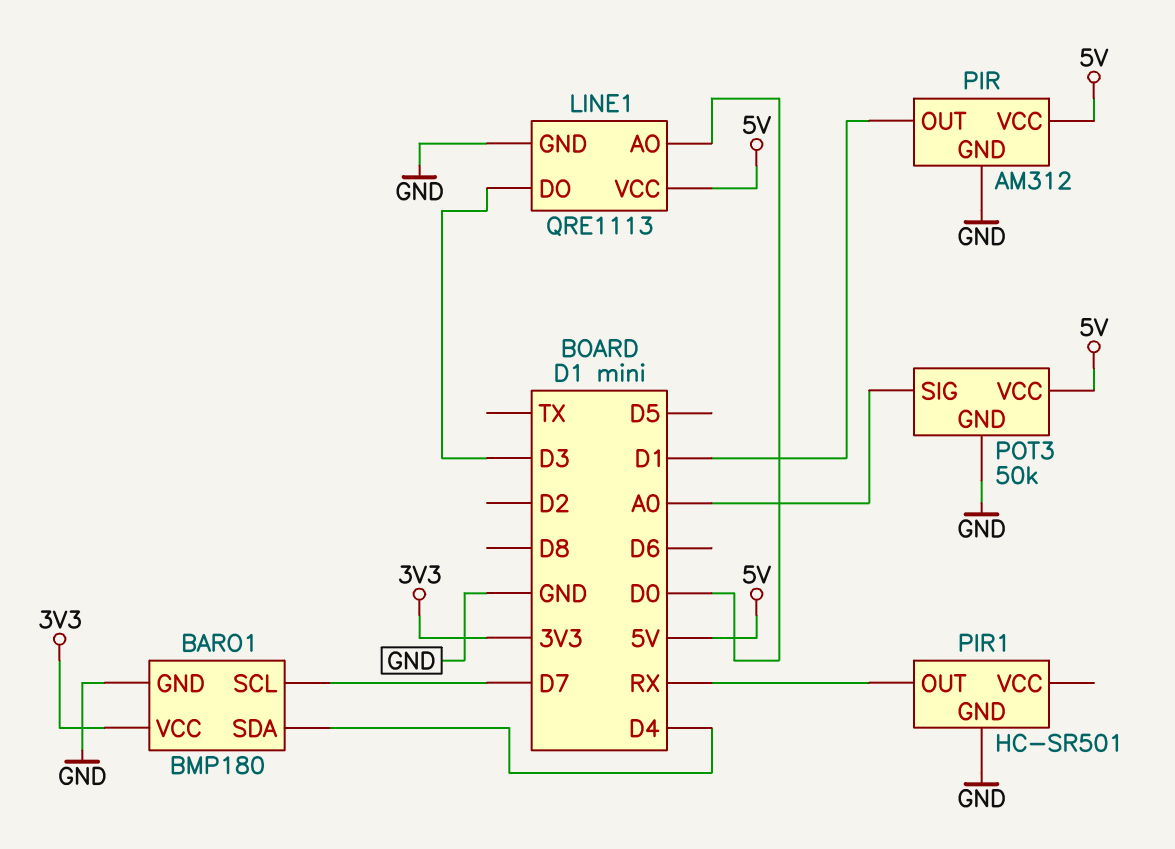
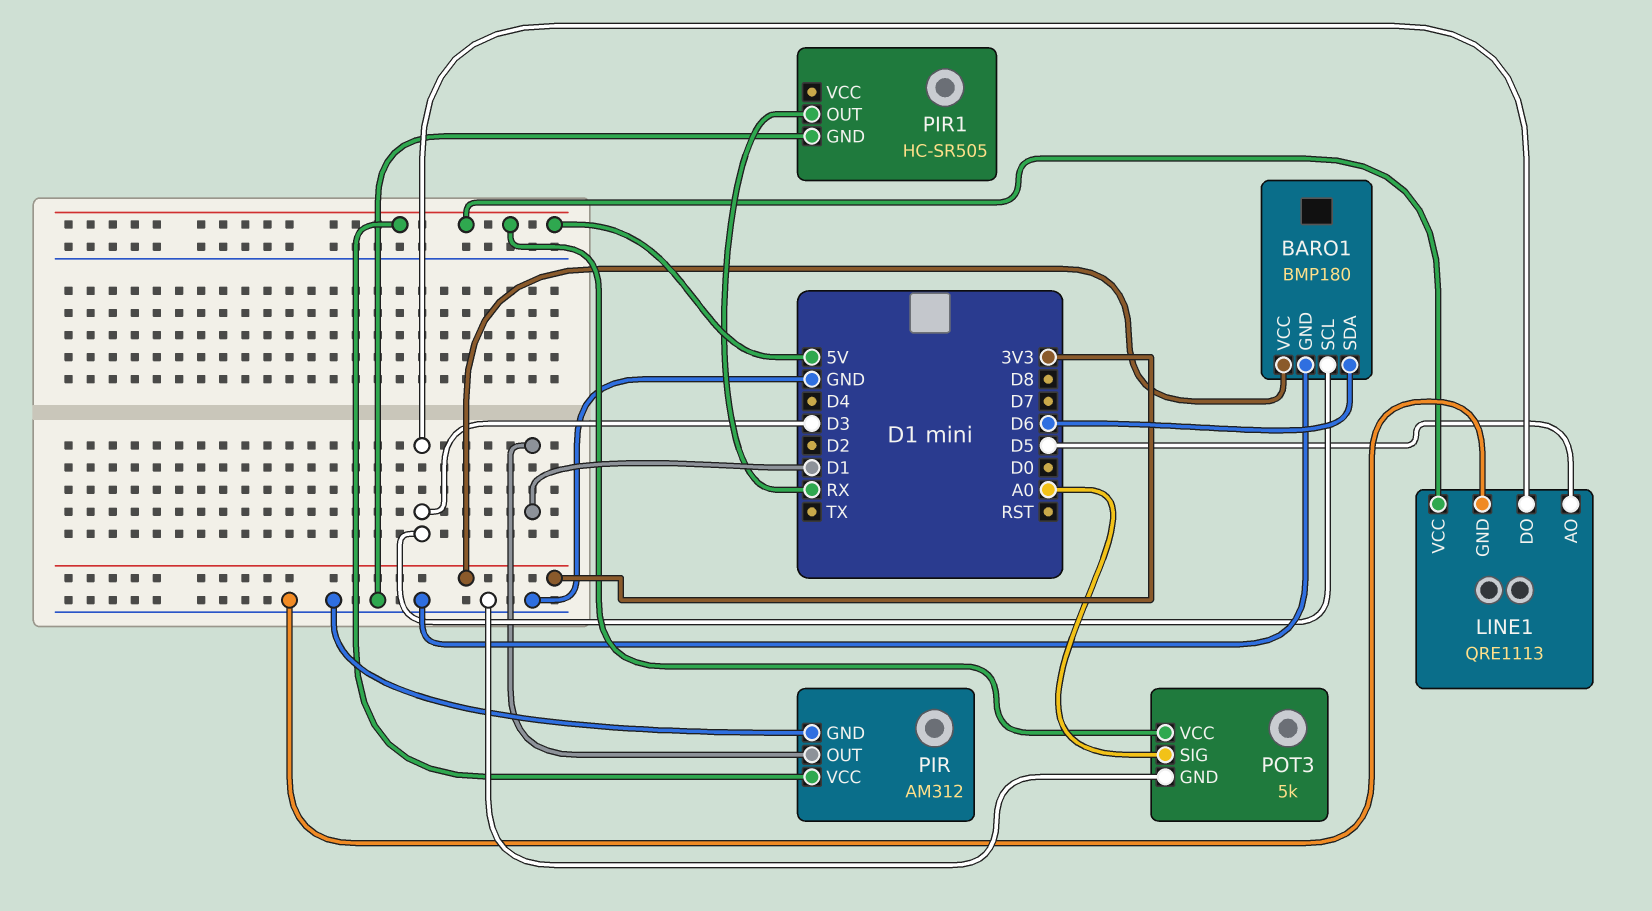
BARO1 pin SCL: D7 -> D3
BARO1 pin SDA: D4 -> D6
LINE1 pin AO: D0 -> D5
PIR1: HC-SR501 -> HC-SR505
POT3: 50k -> 5k

